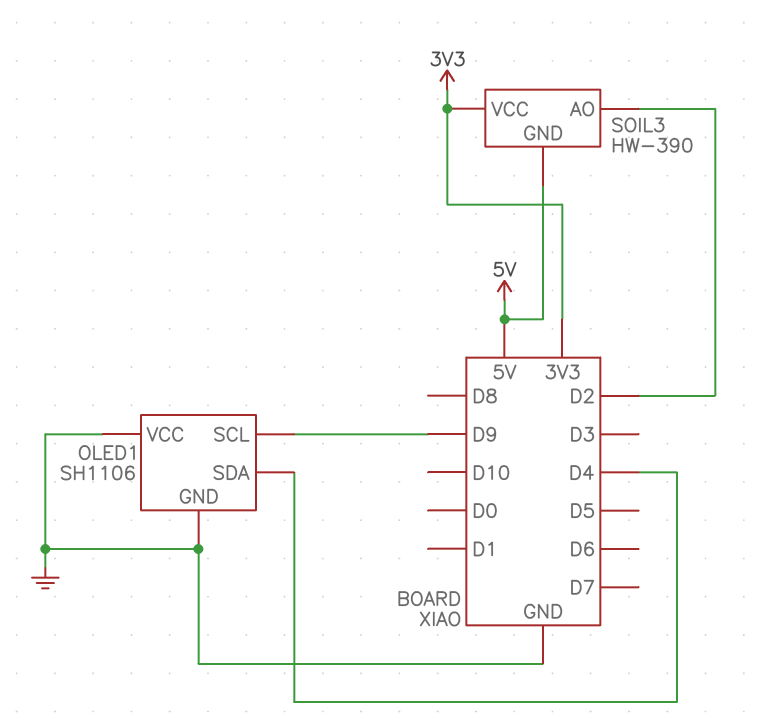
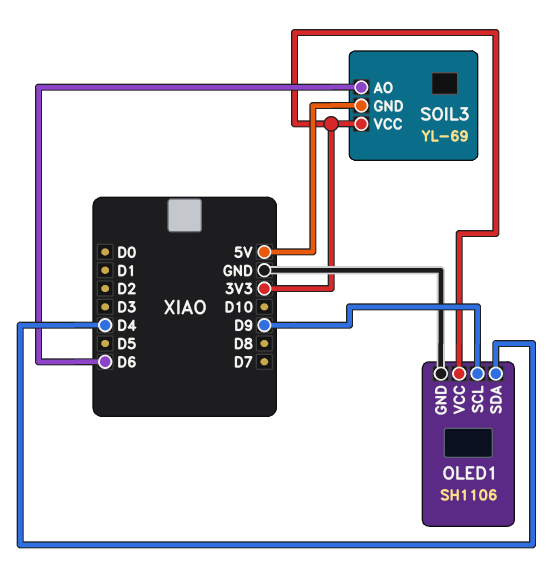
OLED1 pin VCC: GND -> 3V3
SOIL3: HW-390 -> YL-69
SOIL3 pin AO: D2 -> D6

